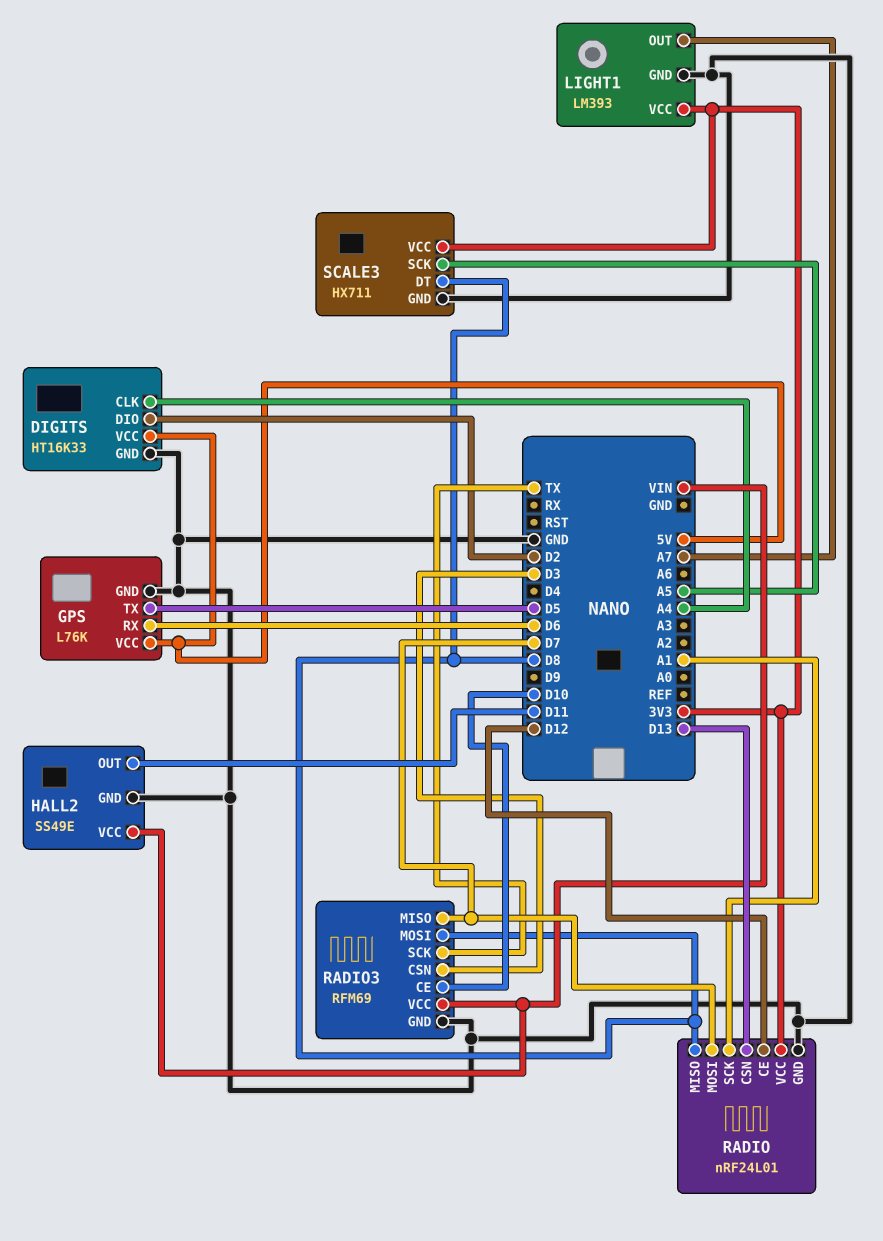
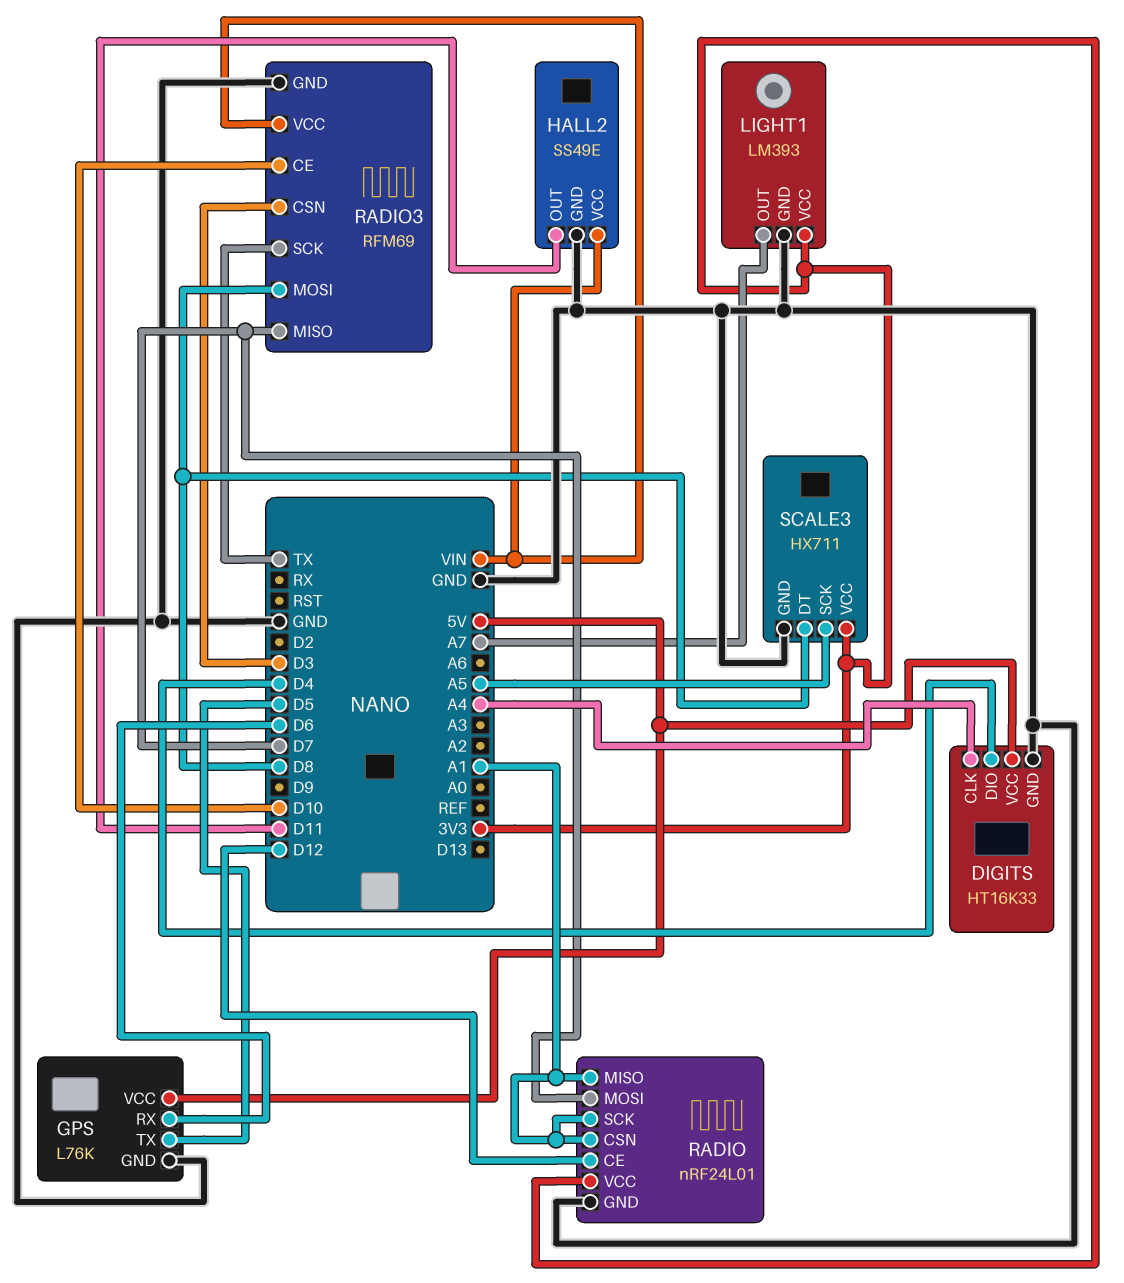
DIGITS pin DIO: D2 -> D4
RADIO pin CSN: D13 -> A1
RADIO pin MISO: D8 -> A1

